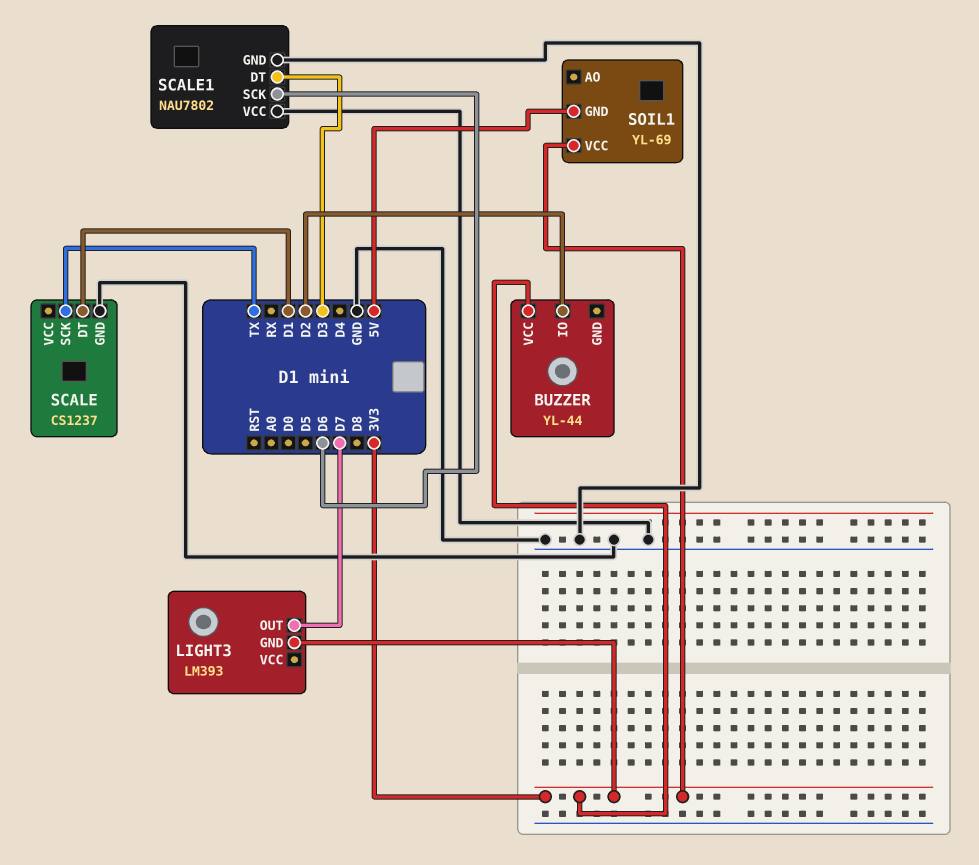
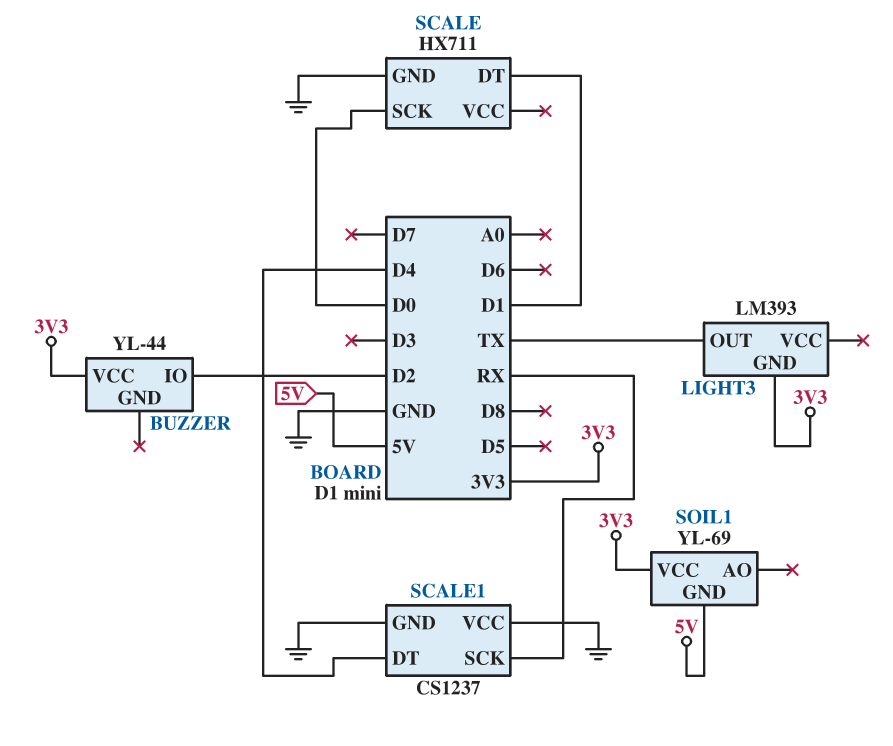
LIGHT3 pin OUT: D7 -> TX
SCALE: CS1237 -> HX711
SCALE pin SCK: TX -> D0
SCALE1: NAU7802 -> CS1237
SCALE1 pin DT: D3 -> D4
SCALE1 pin SCK: D6 -> RX

